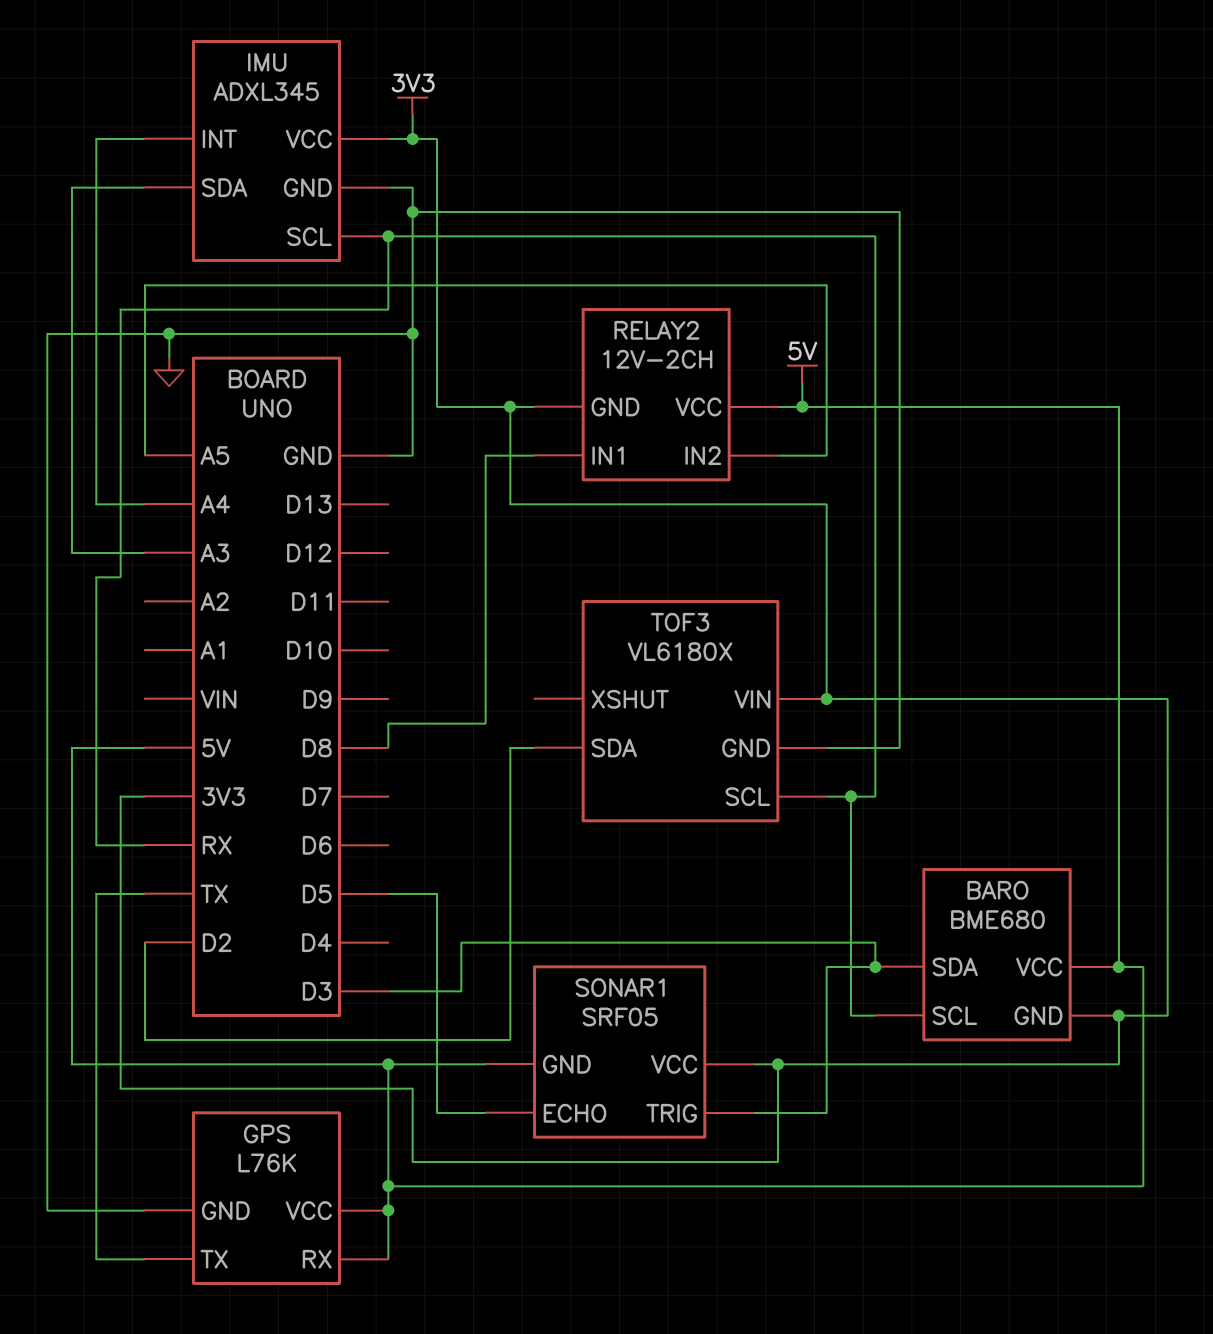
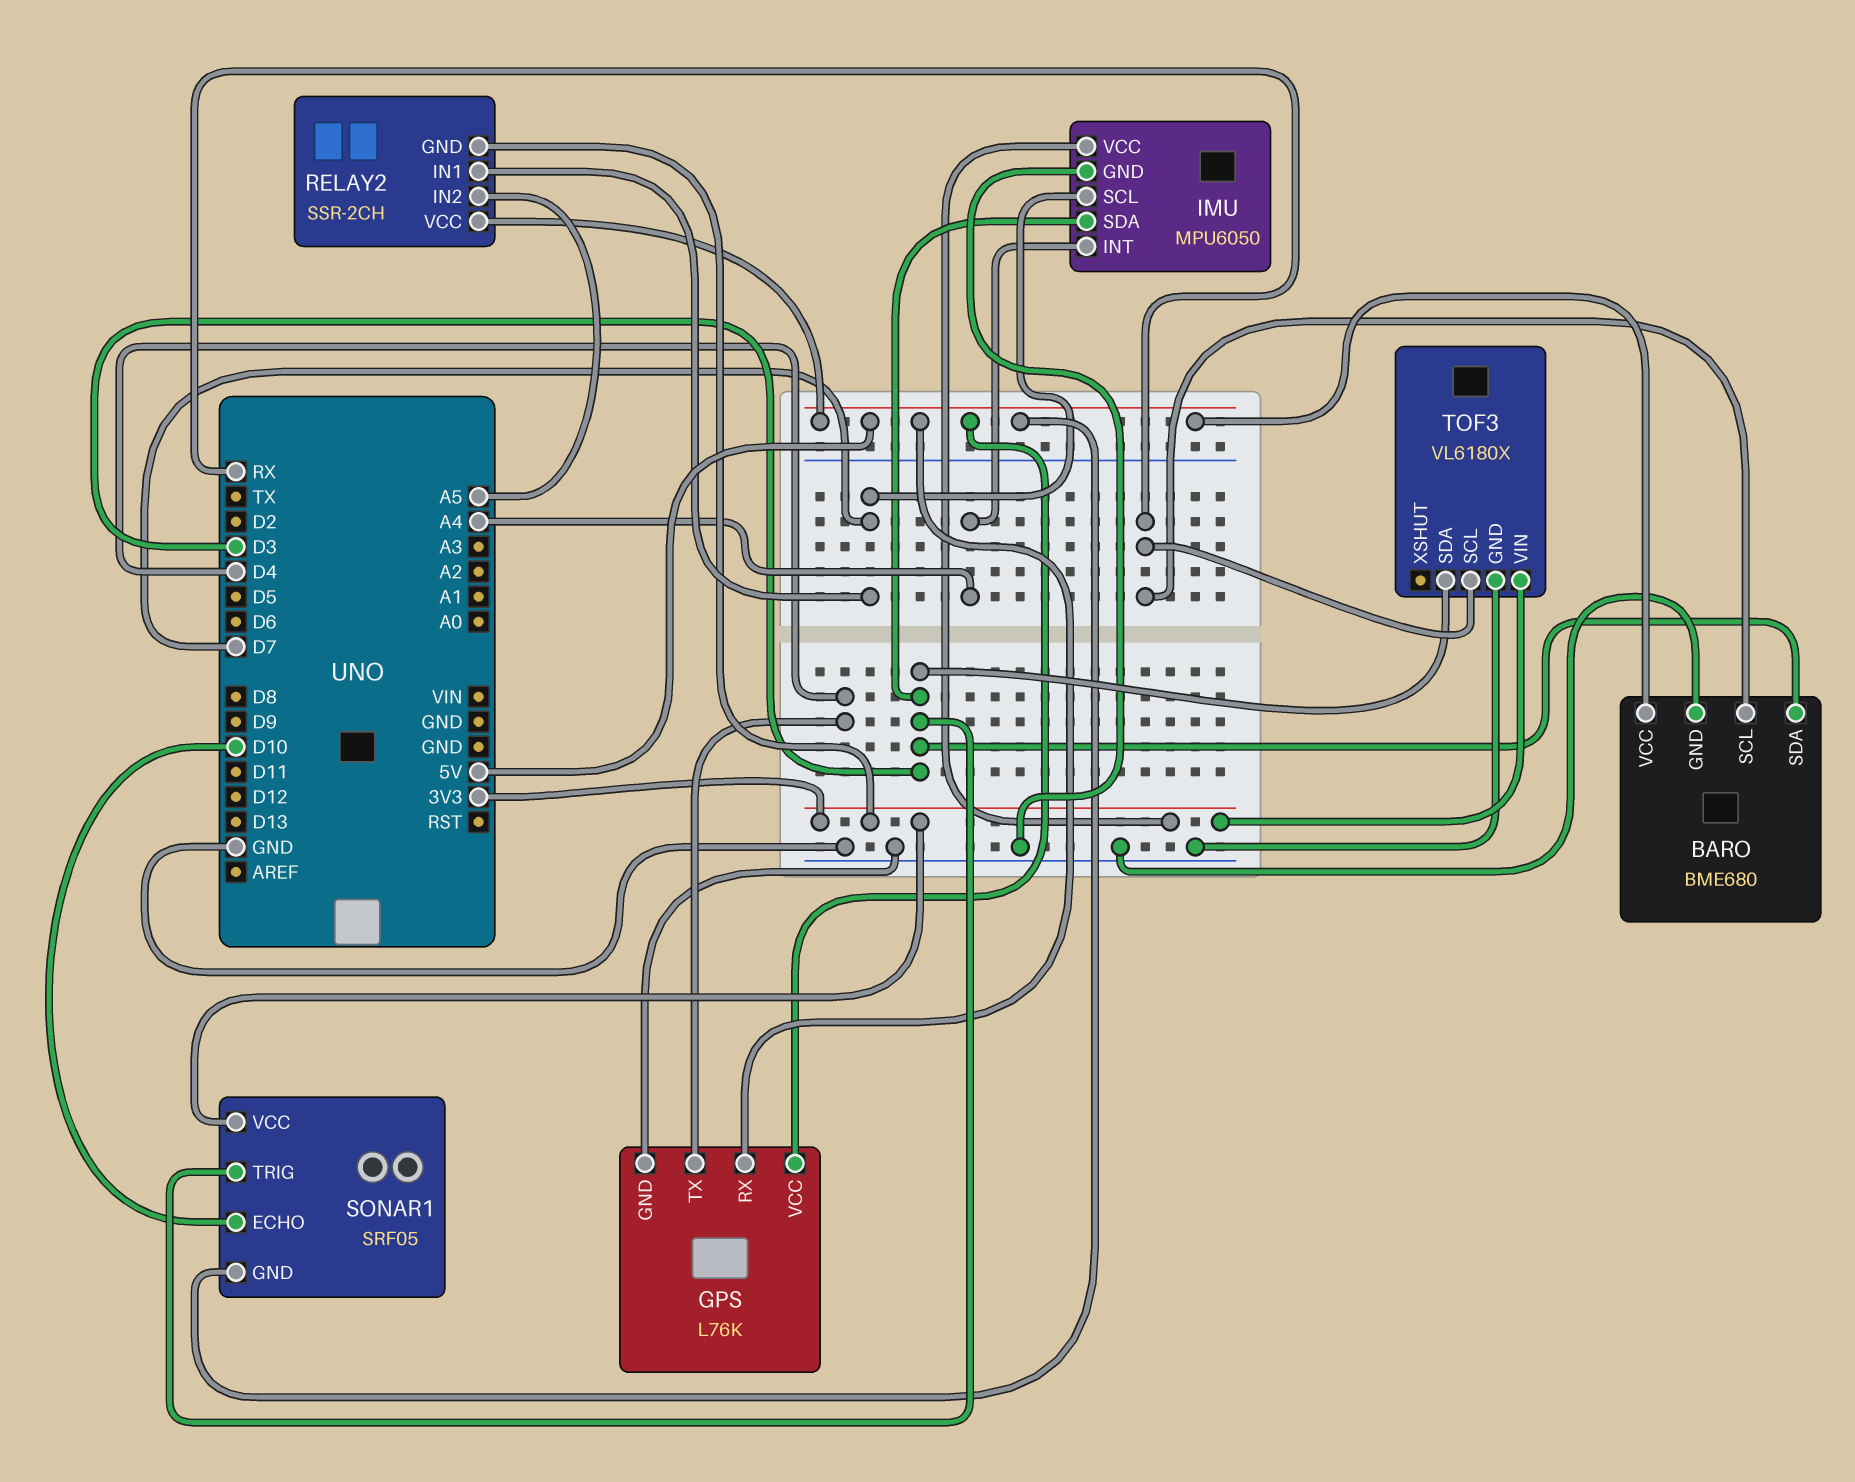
BARO pin GND: 3V3 -> GND
GPS pin TX: TX -> D4
IMU: ADXL345 -> MPU6050
IMU pin SCL: RX -> D7
IMU pin SDA: A3 -> D3
RELAY2: 12V-2CH -> SSR-2CH
RELAY2 pin IN1: D8 -> D7
SONAR1 pin ECHO: D5 -> D10
TOF3 pin SDA: D2 -> D3

